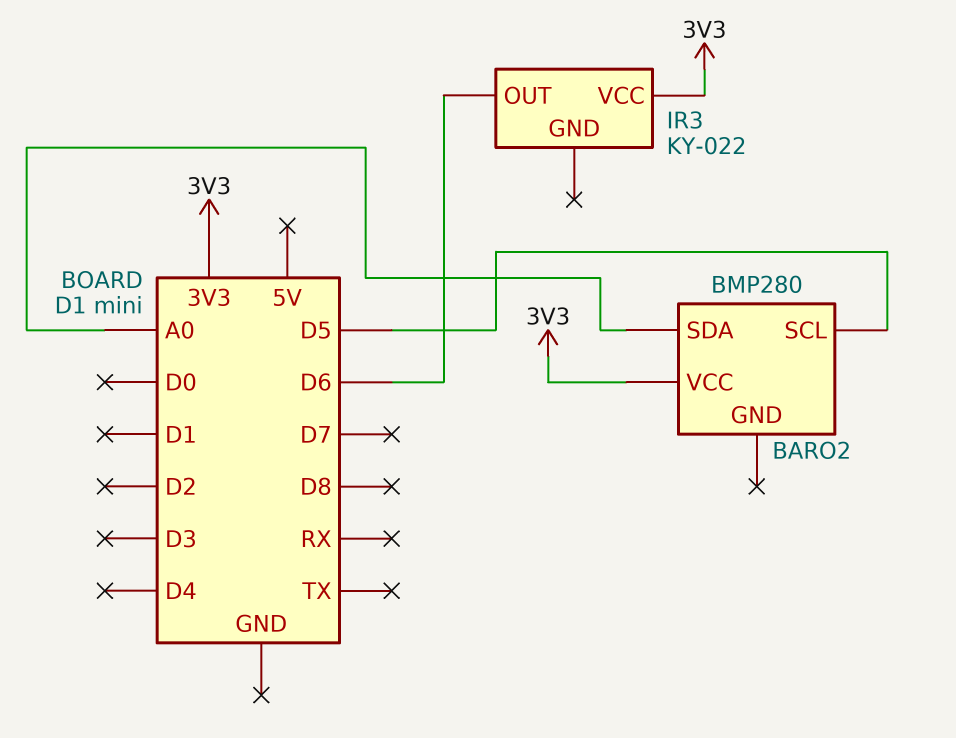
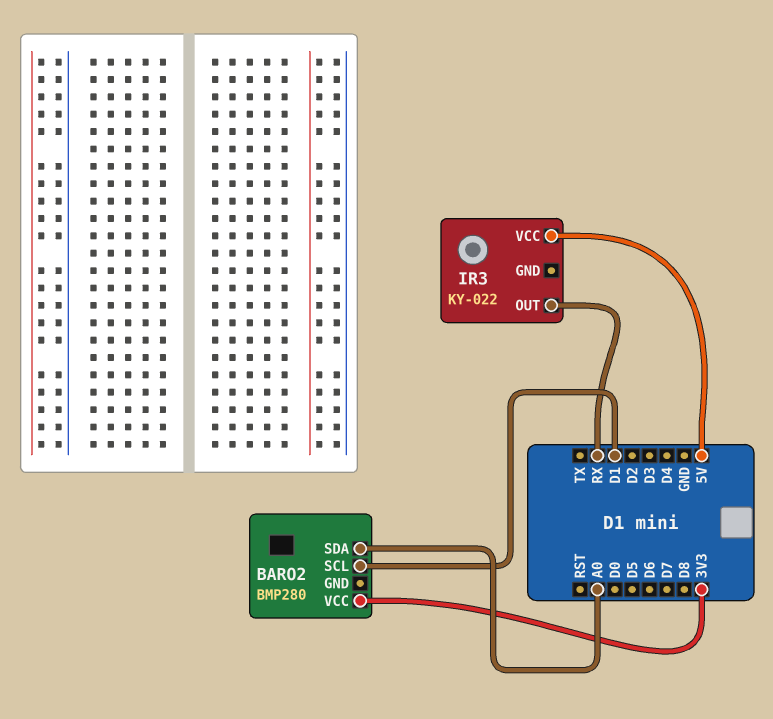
BARO2 pin SCL: D5 -> D1
IR3 pin OUT: D6 -> RX
IR3 pin VCC: 3V3 -> 5V

